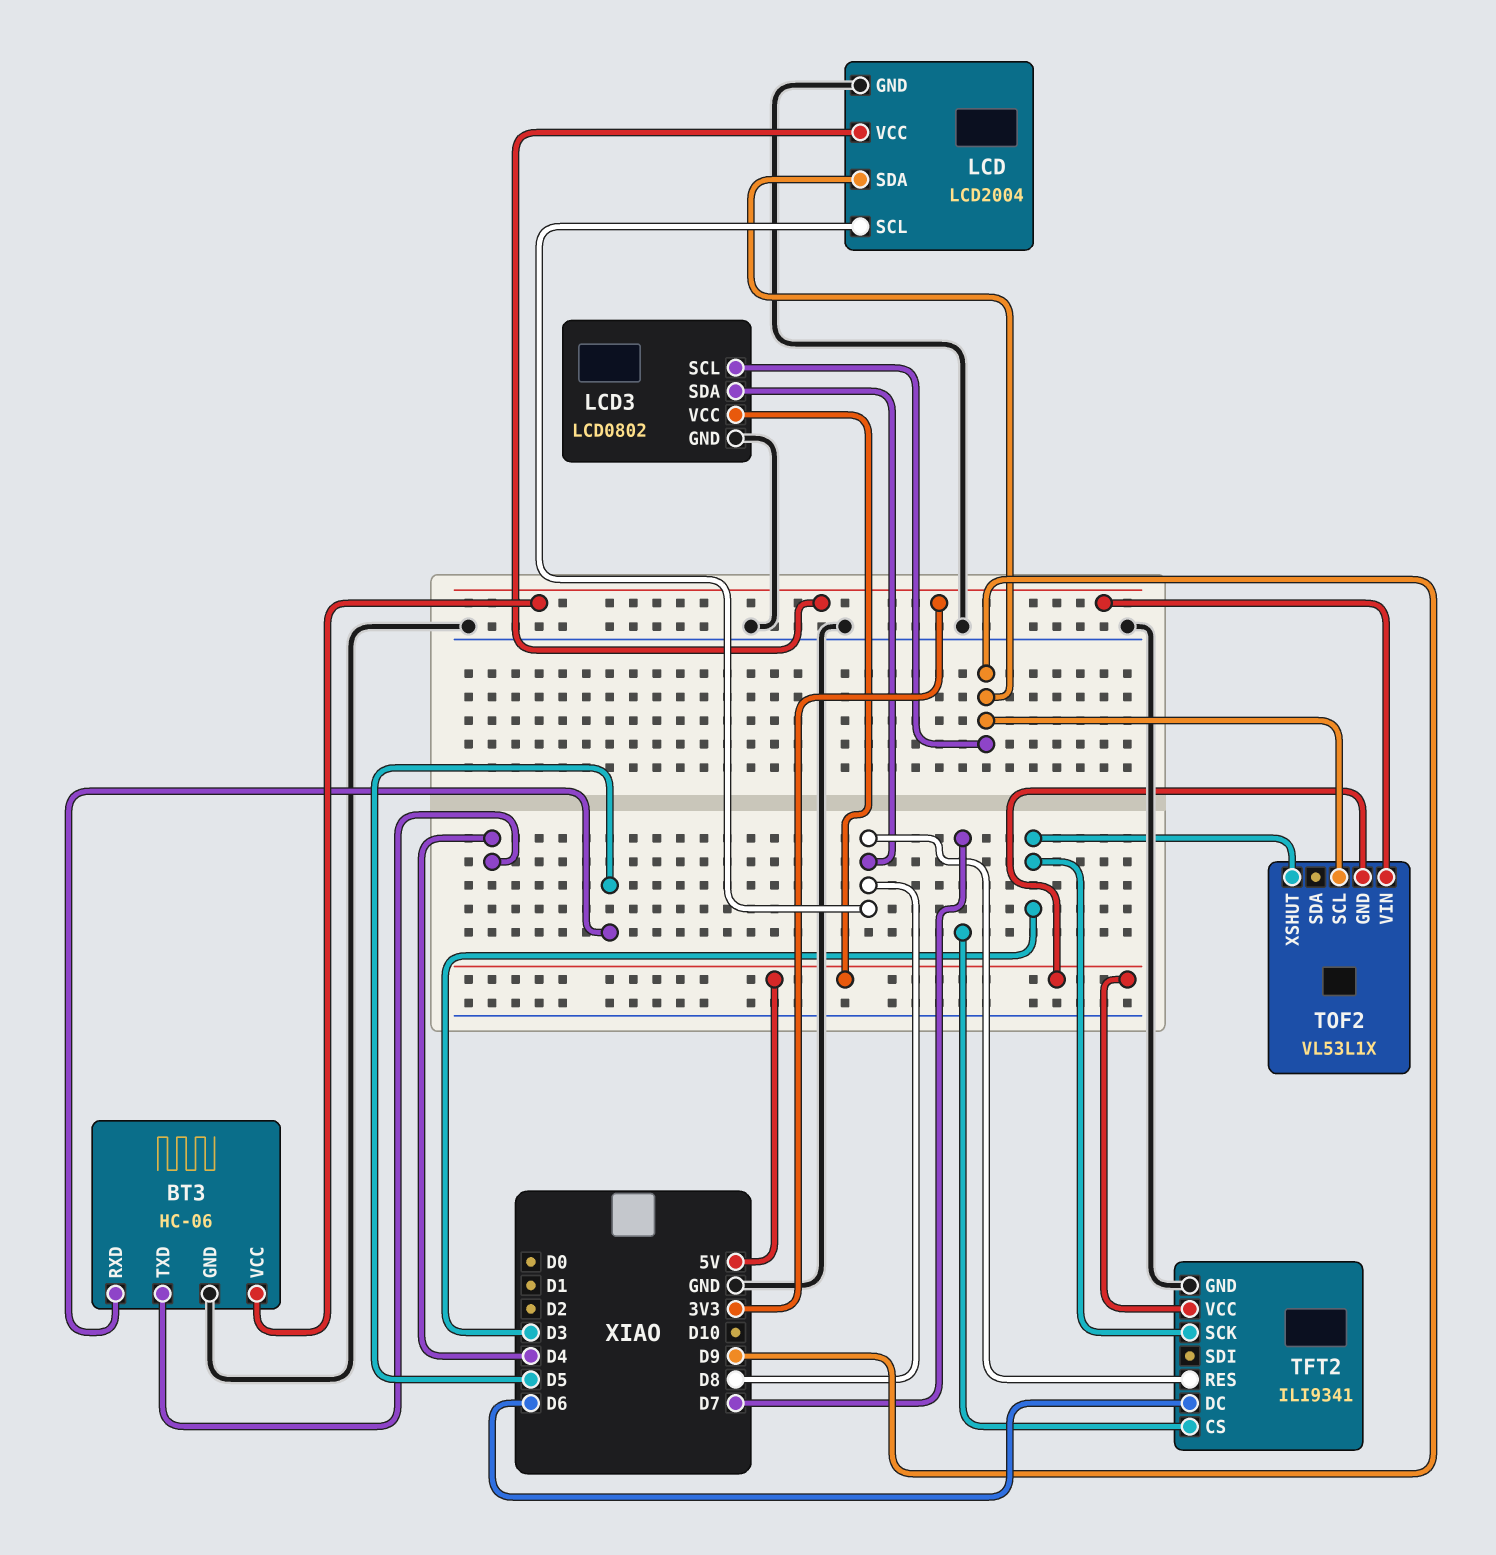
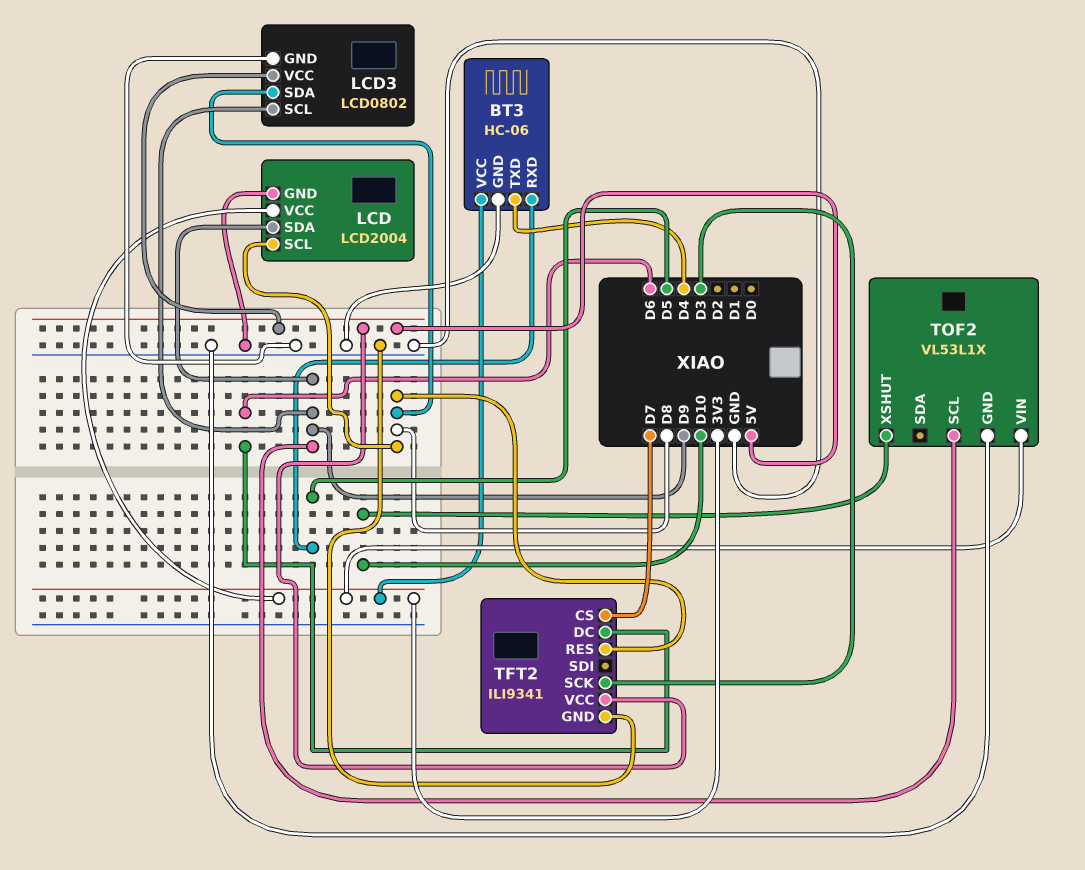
TOF2 pin GND: 5V -> GND
TOF2 pin XSHUT: D3 -> D10

